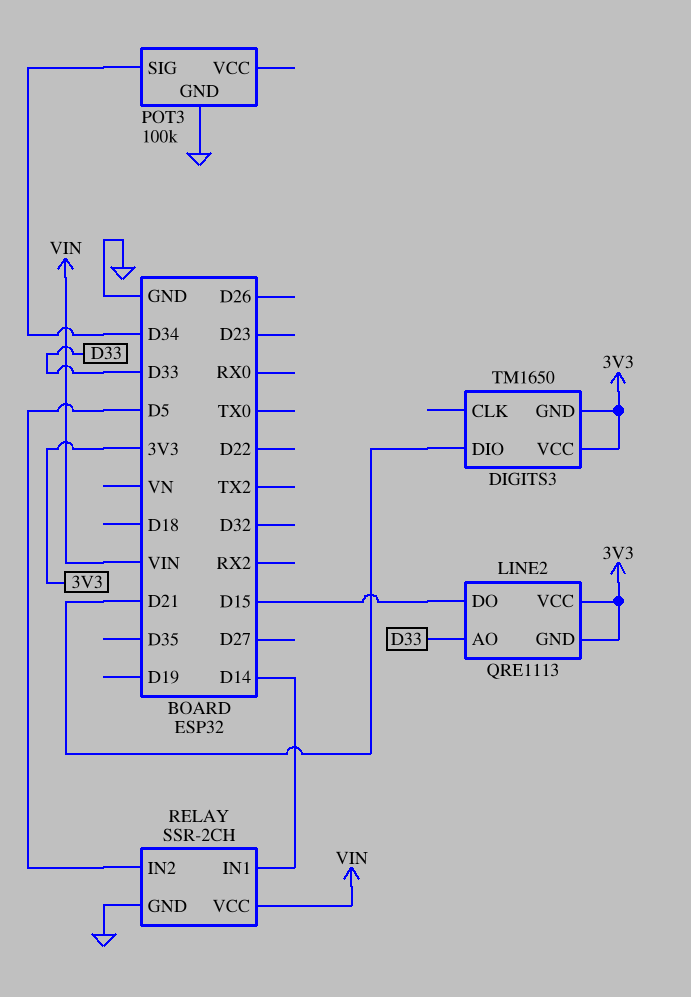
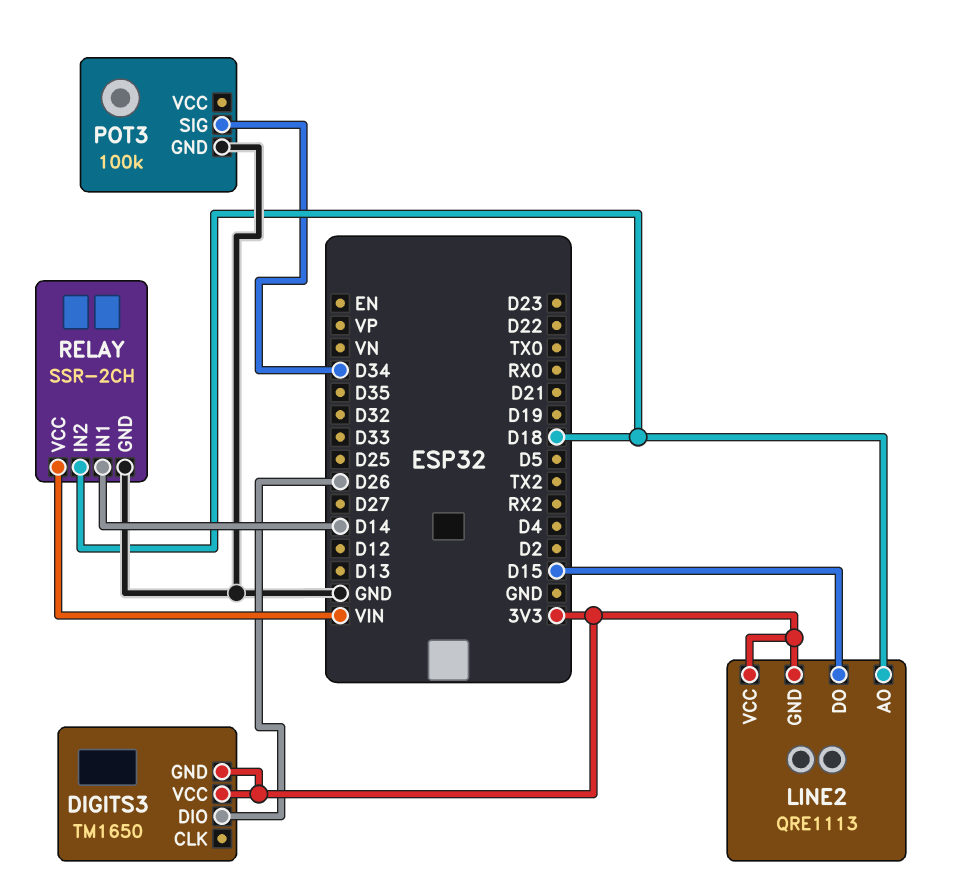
DIGITS3 pin DIO: D21 -> D26
LINE2 pin AO: D33 -> D18
RELAY pin IN2: D5 -> D18

